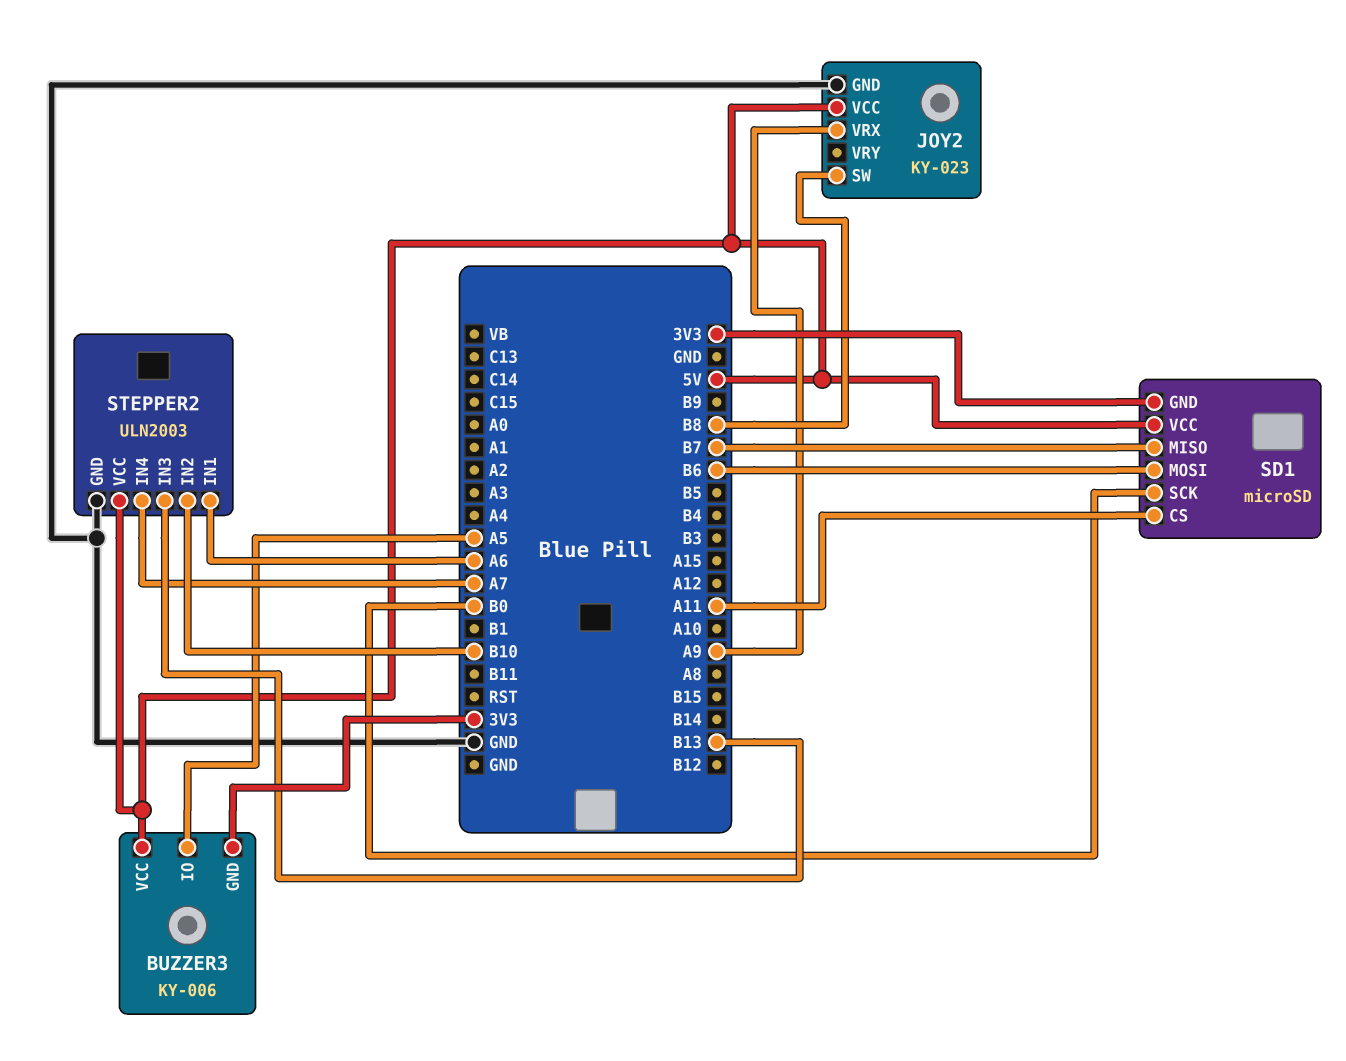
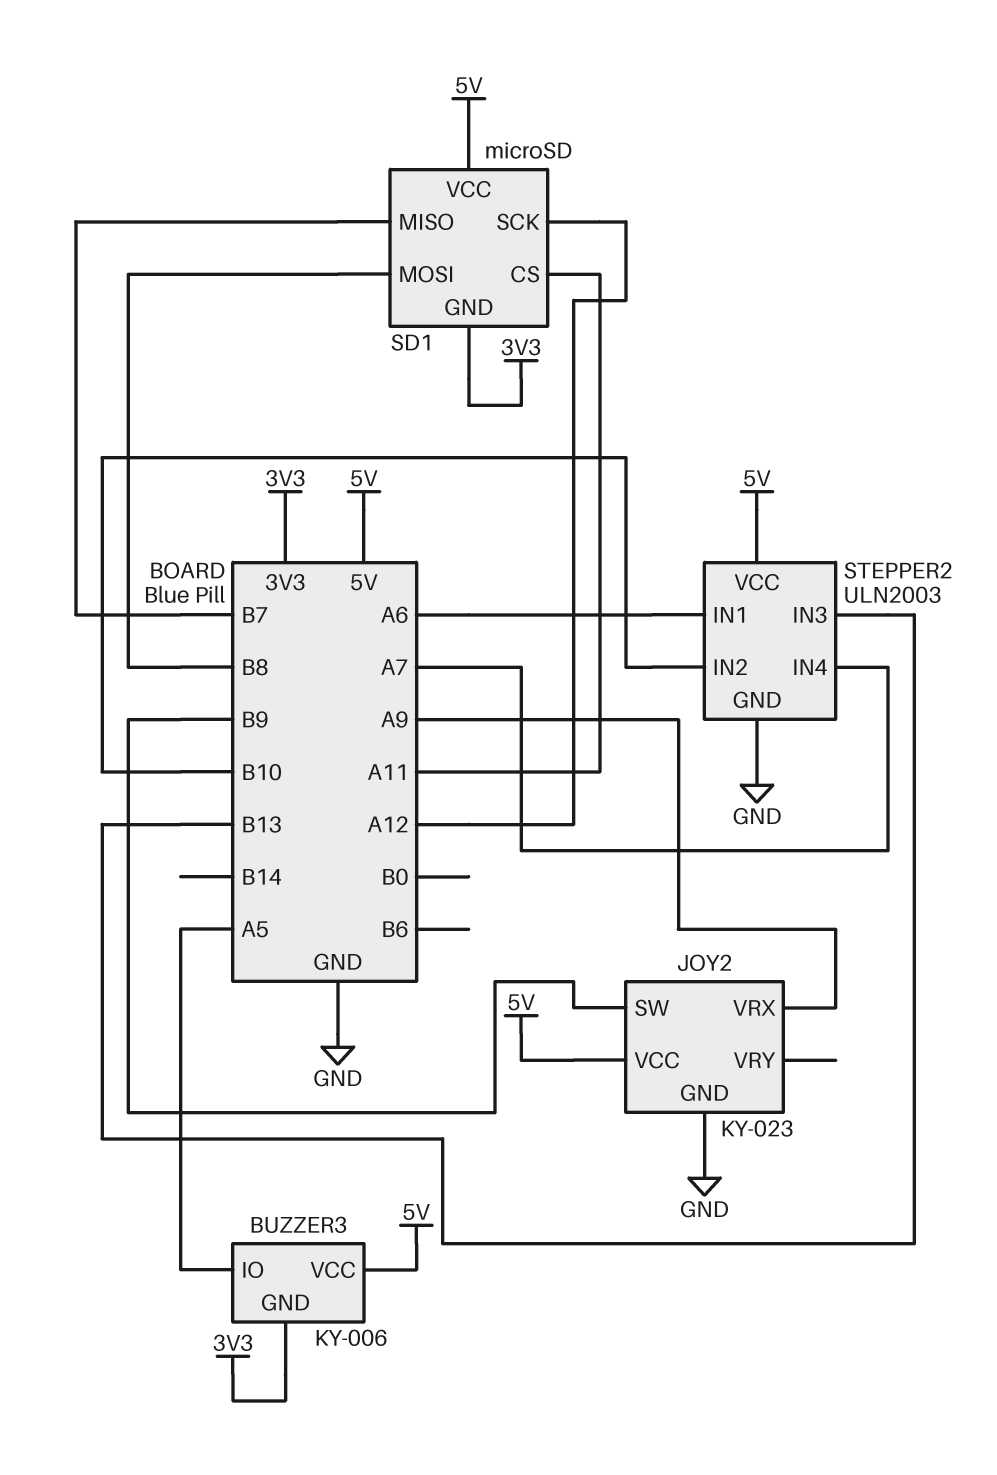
JOY2 pin SW: B8 -> B9
SD1 pin MOSI: B6 -> B8
SD1 pin SCK: B0 -> A12

